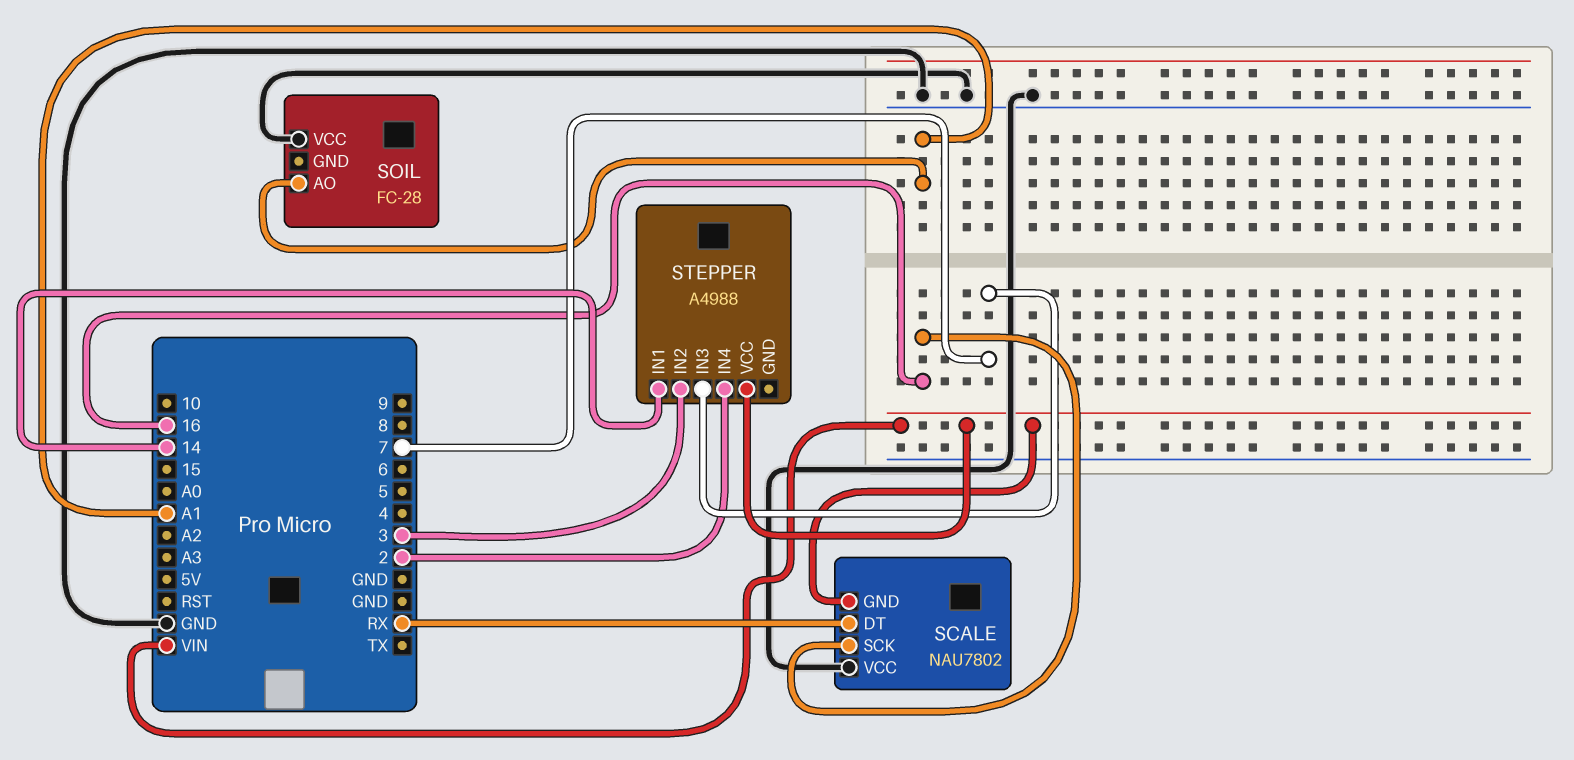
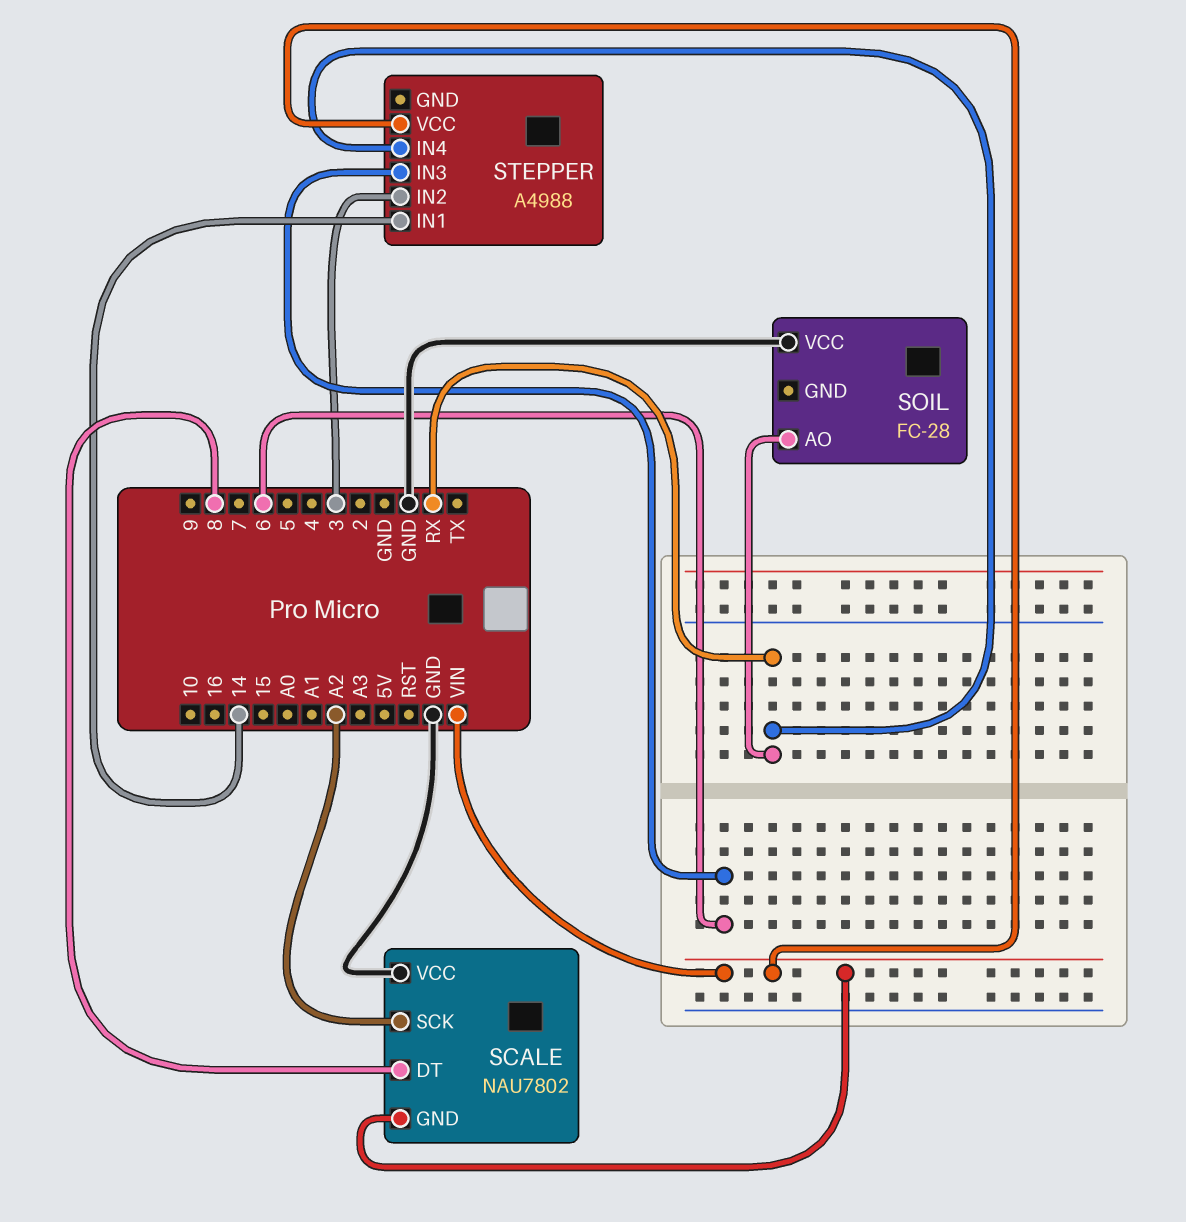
SCALE pin DT: RX -> 8
SCALE pin SCK: 16 -> A2
SOIL pin AO: A1 -> RX
STEPPER pin IN3: 7 -> 6
STEPPER pin IN4: 2 -> RX

